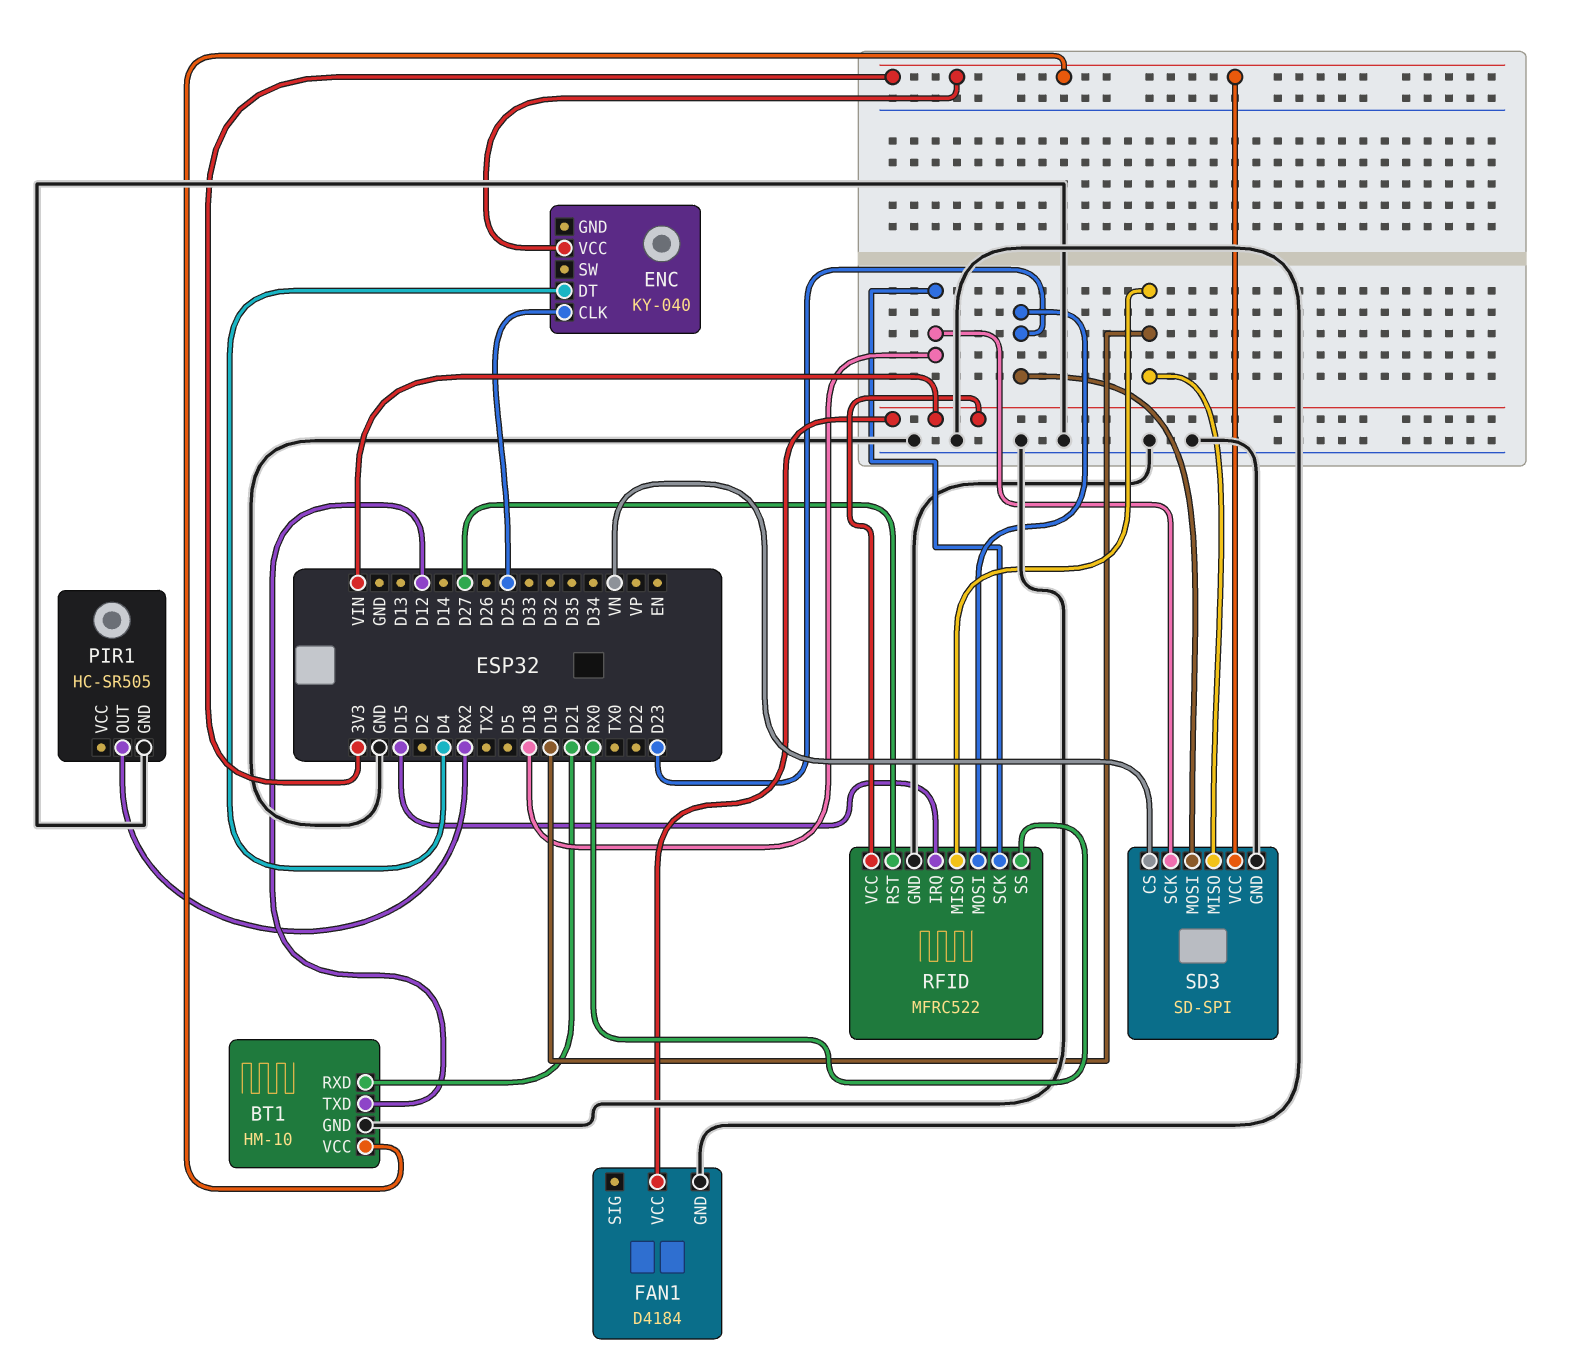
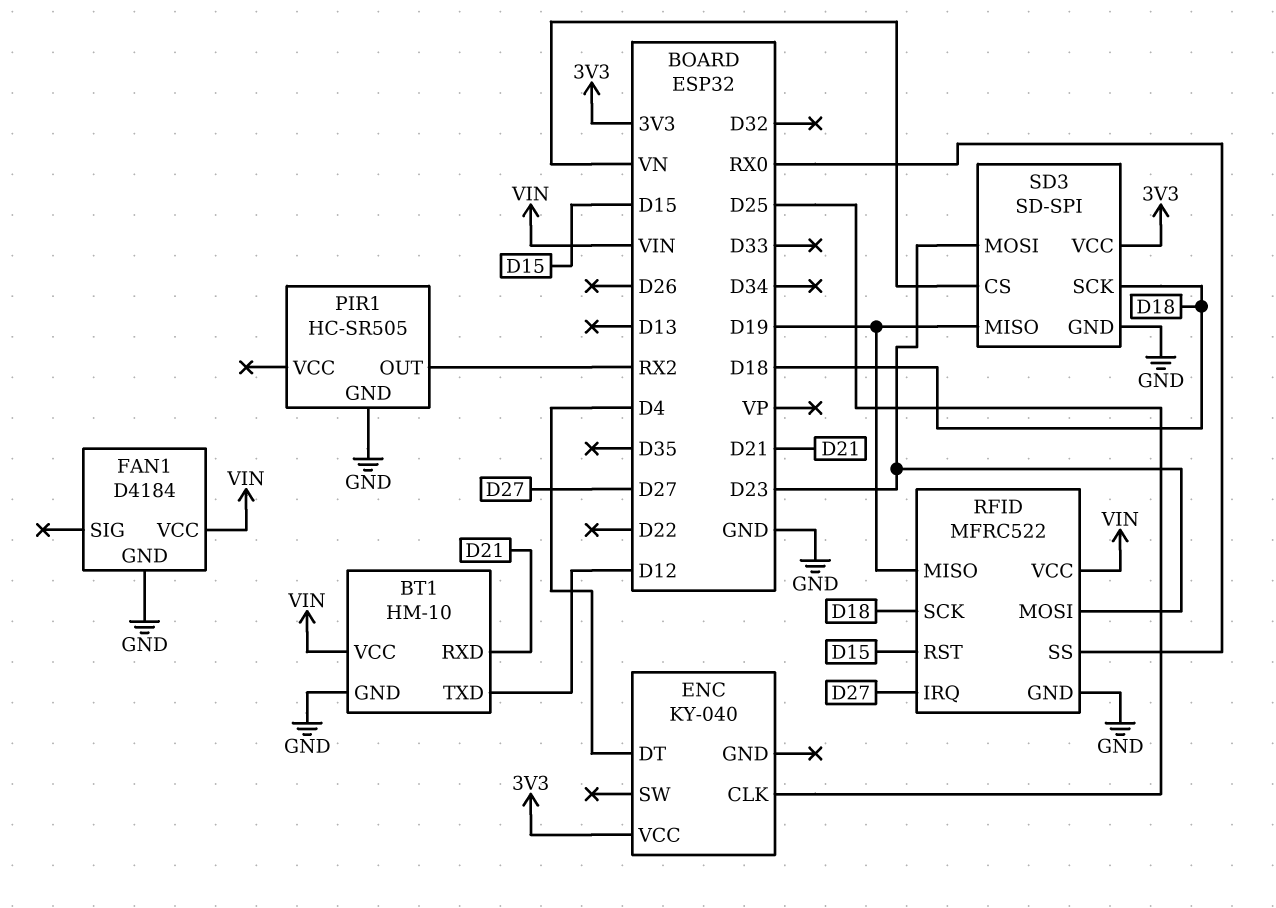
BT1 pin VCC: 3V3 -> VIN
RFID pin IRQ: D15 -> D27
RFID pin RST: D27 -> D15

